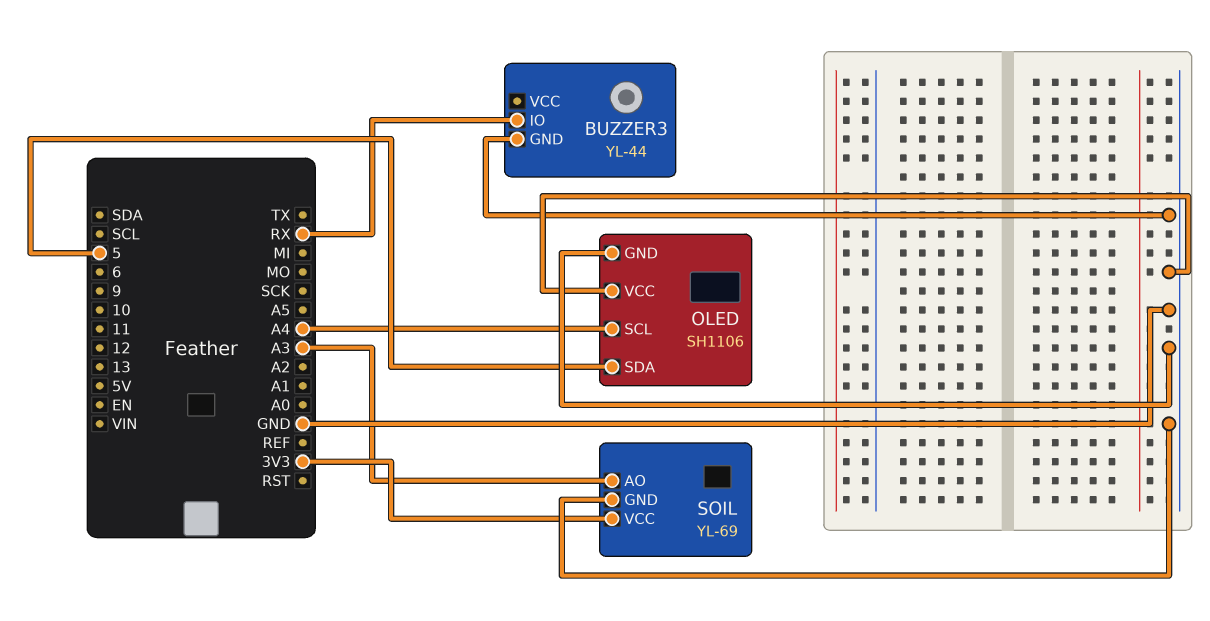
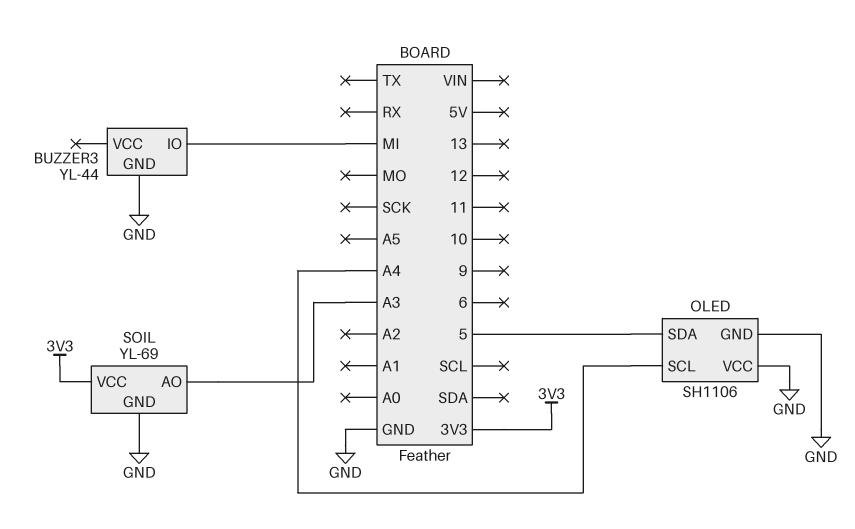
BUZZER3 pin IO: RX -> MI

